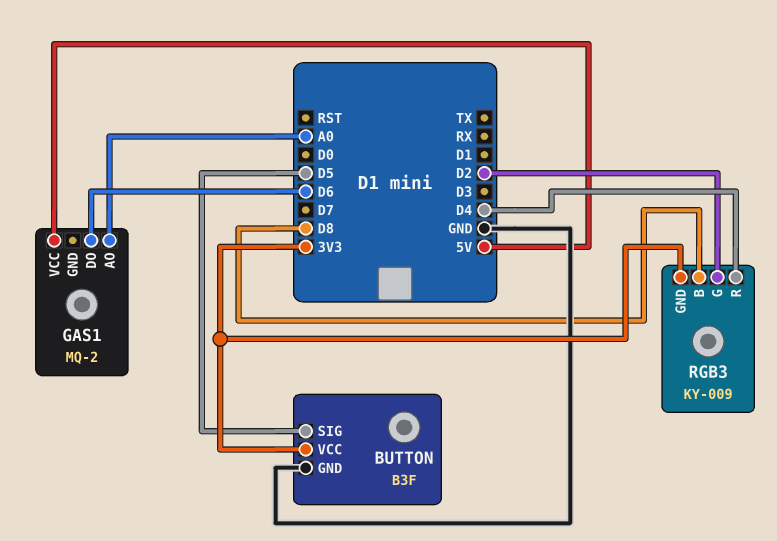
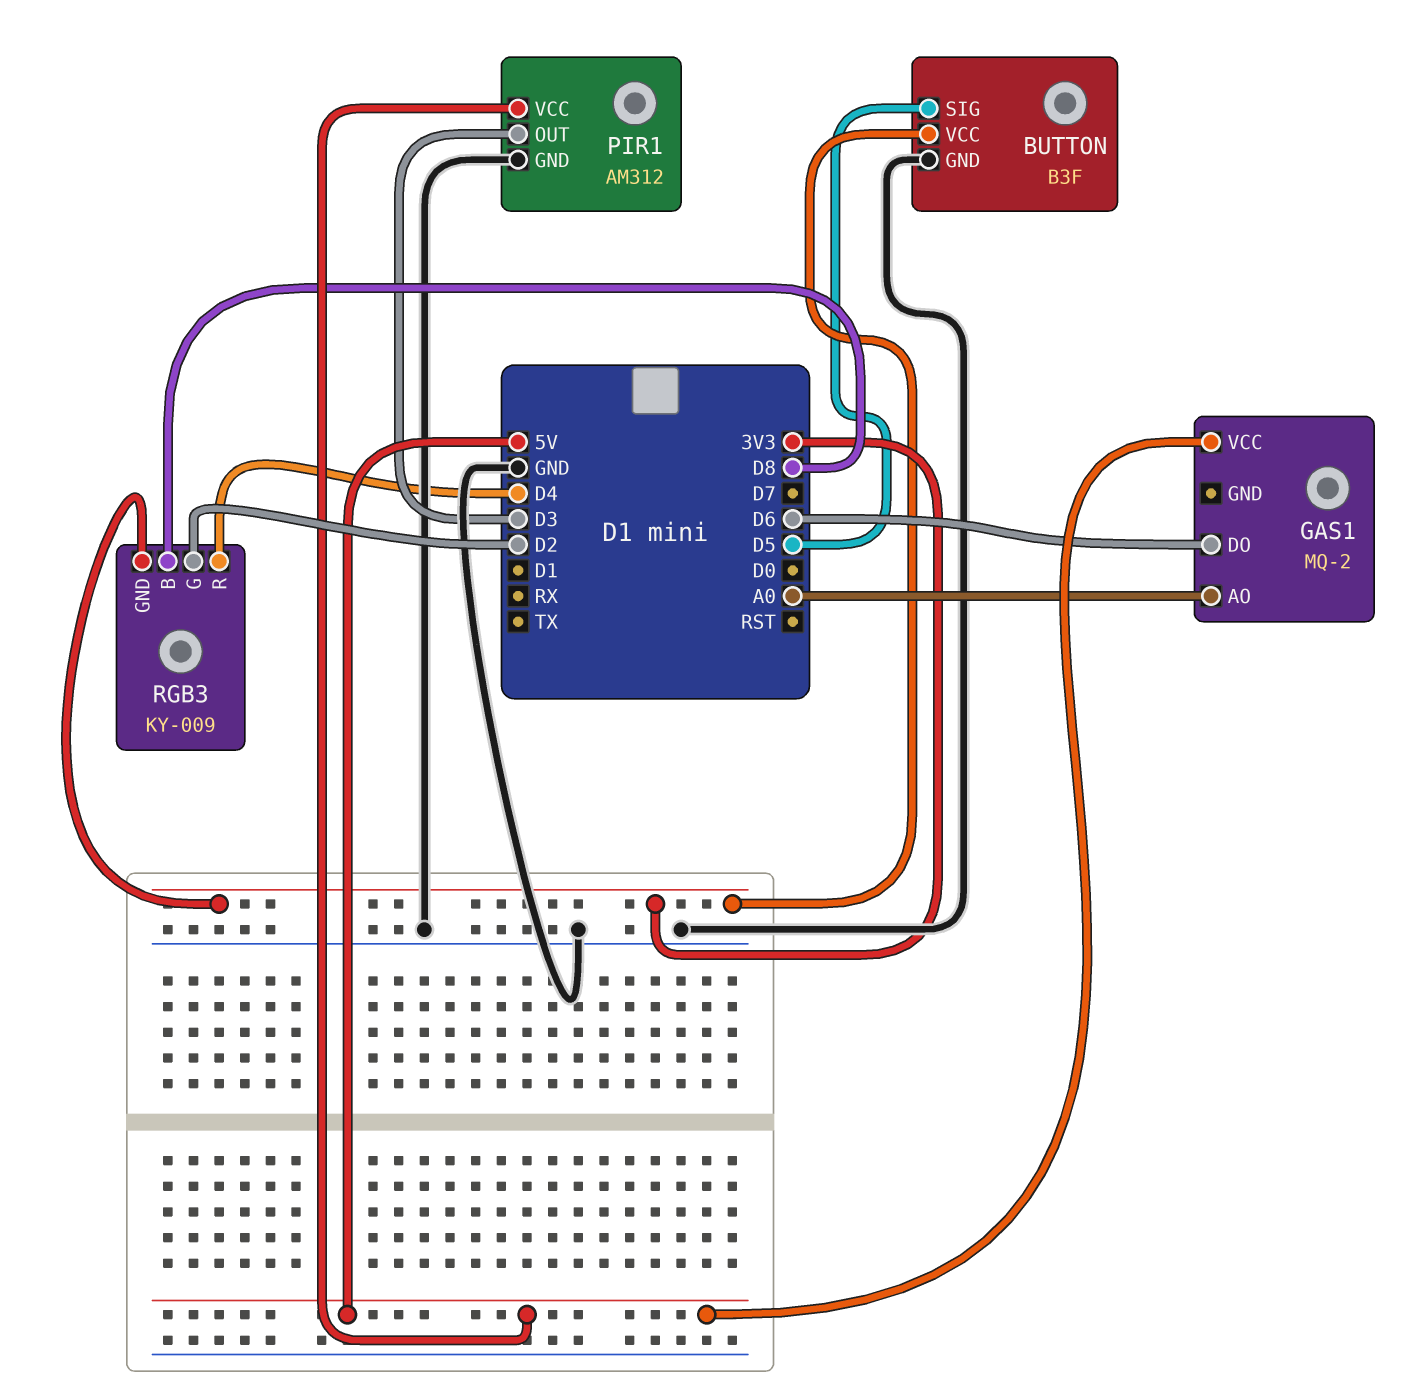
PIR1: none -> AM312
PIR1 pin GND: none -> GND
PIR1 pin OUT: none -> D3
PIR1 pin VCC: none -> 5V

